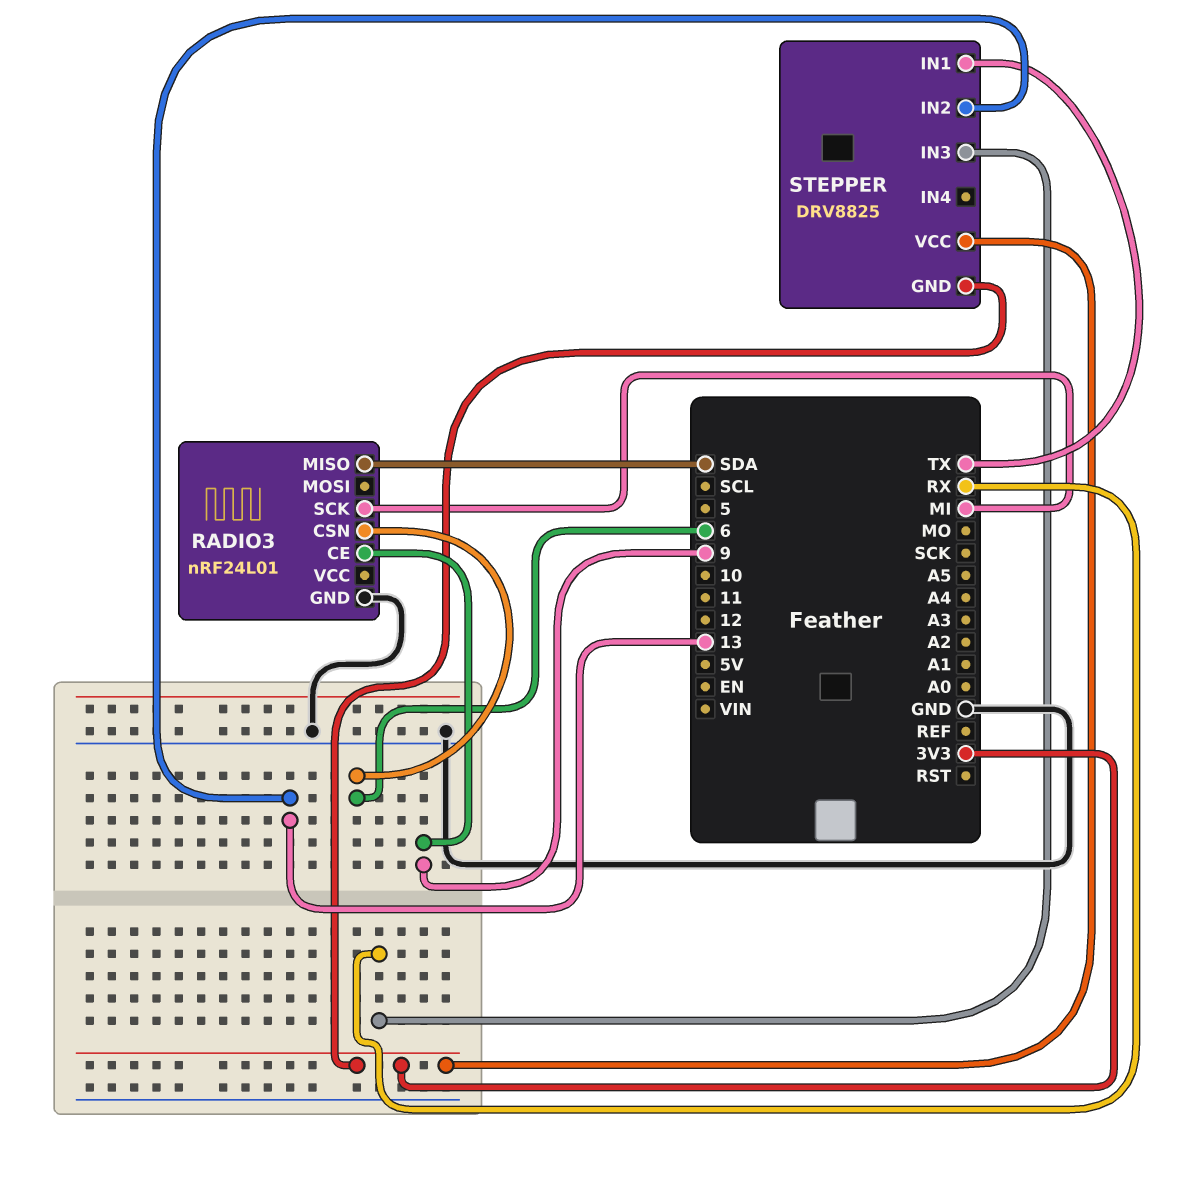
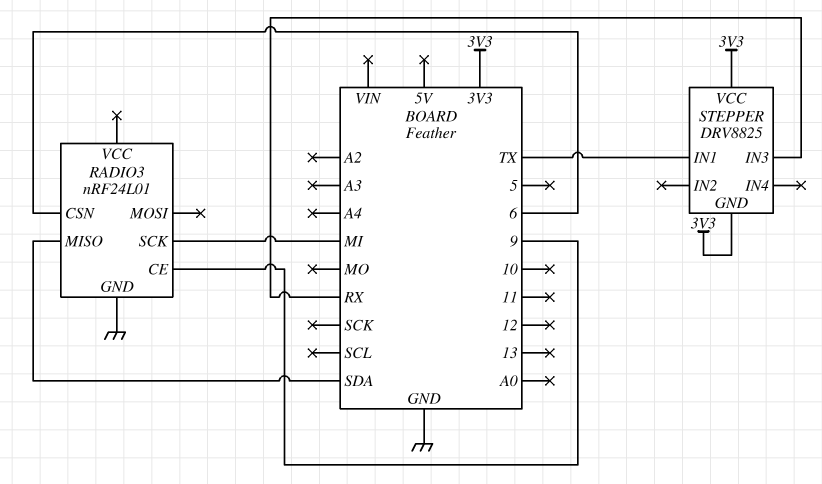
STEPPER pin IN2: 13 -> none

